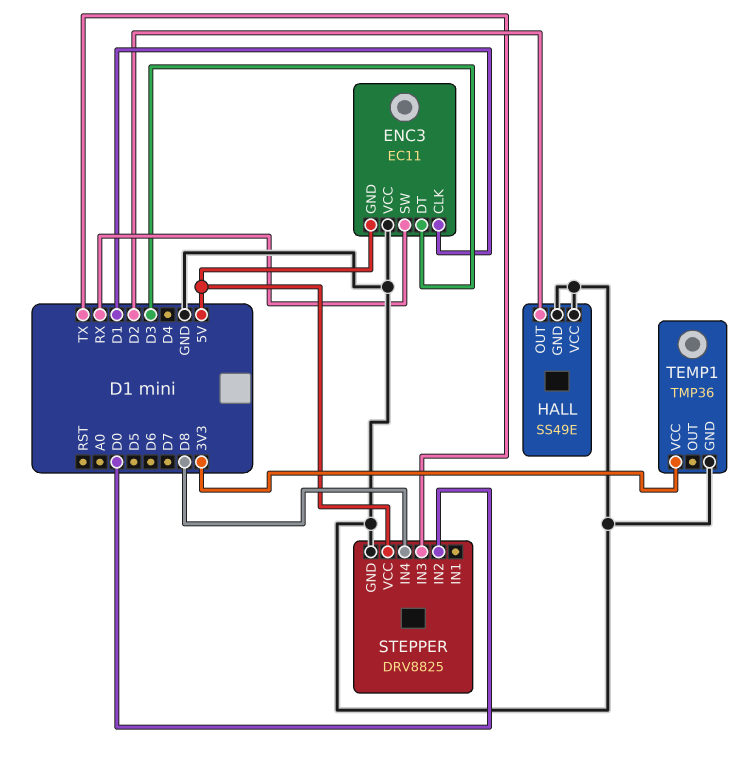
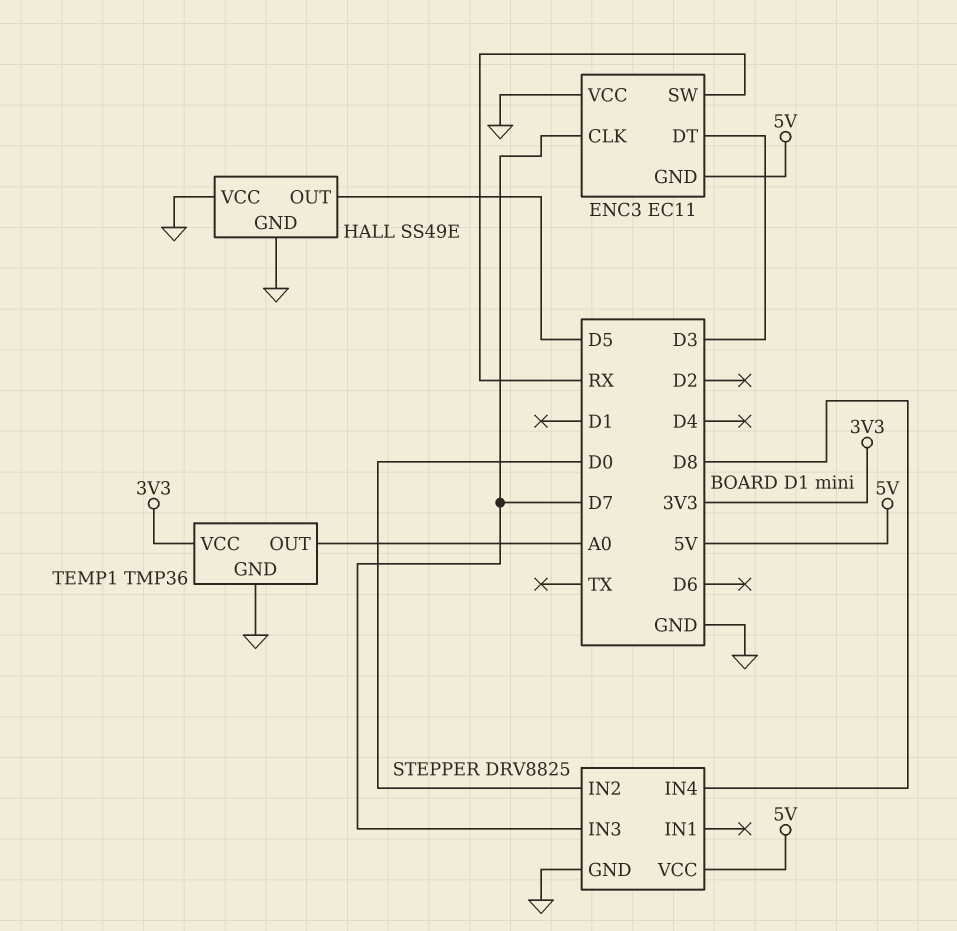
ENC3 pin CLK: D1 -> D7
HALL pin OUT: D2 -> D5
STEPPER pin IN3: TX -> D7
TEMP1 pin OUT: none -> A0

